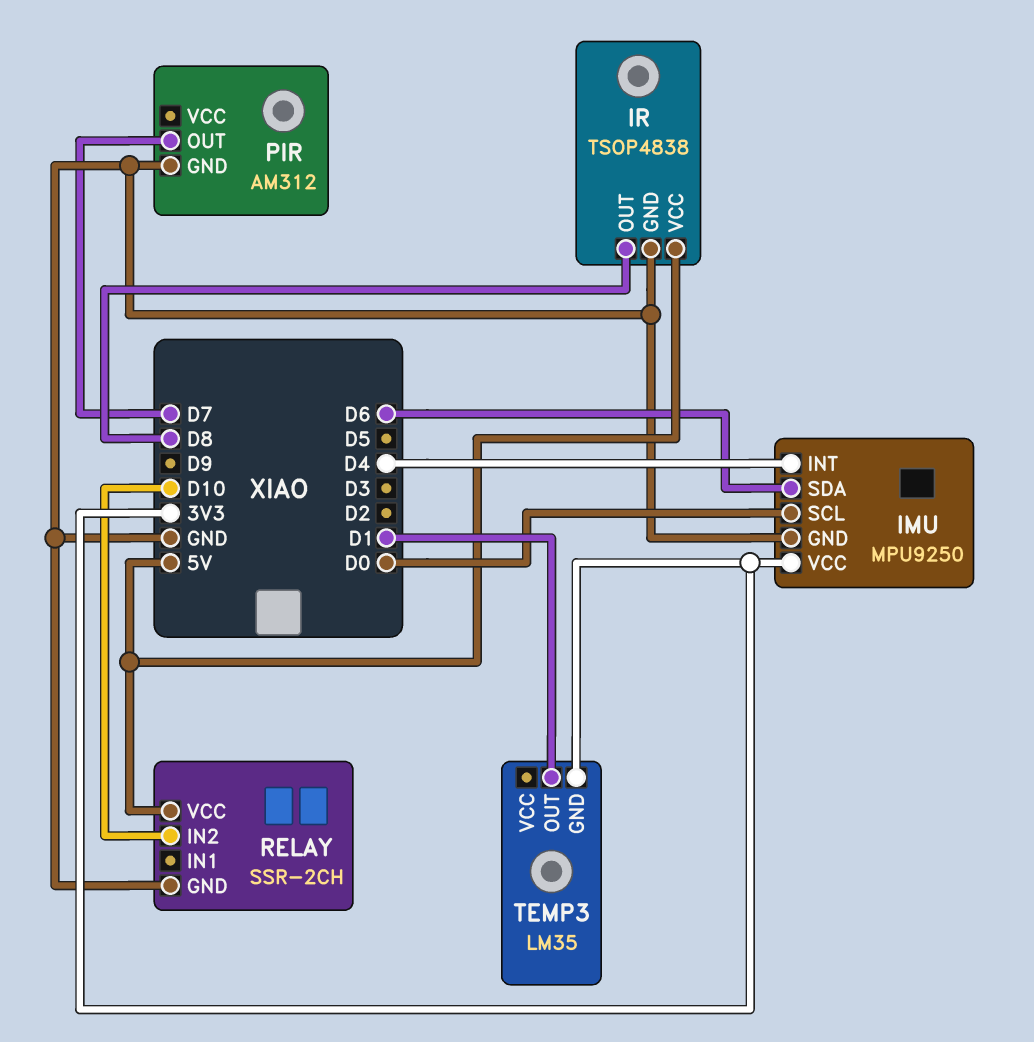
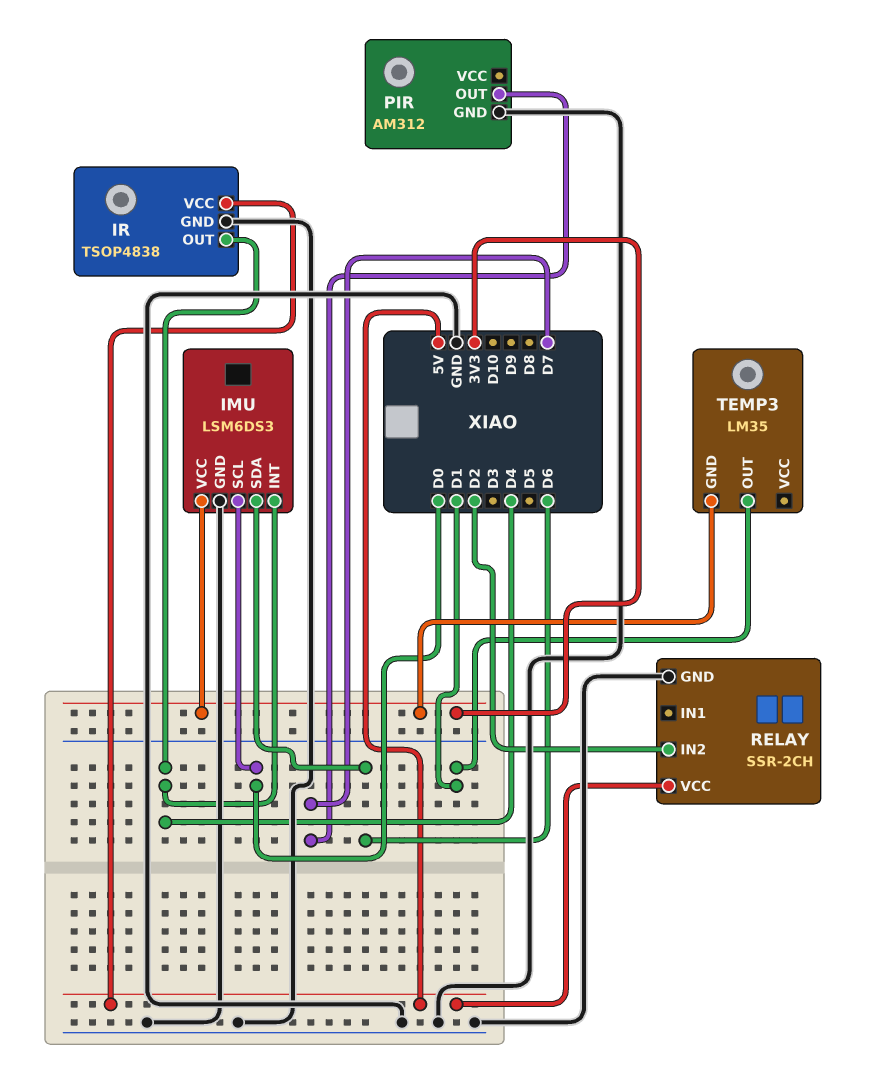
IMU: MPU9250 -> LSM6DS3
IR pin OUT: D8 -> D4
RELAY pin IN2: D10 -> D2

